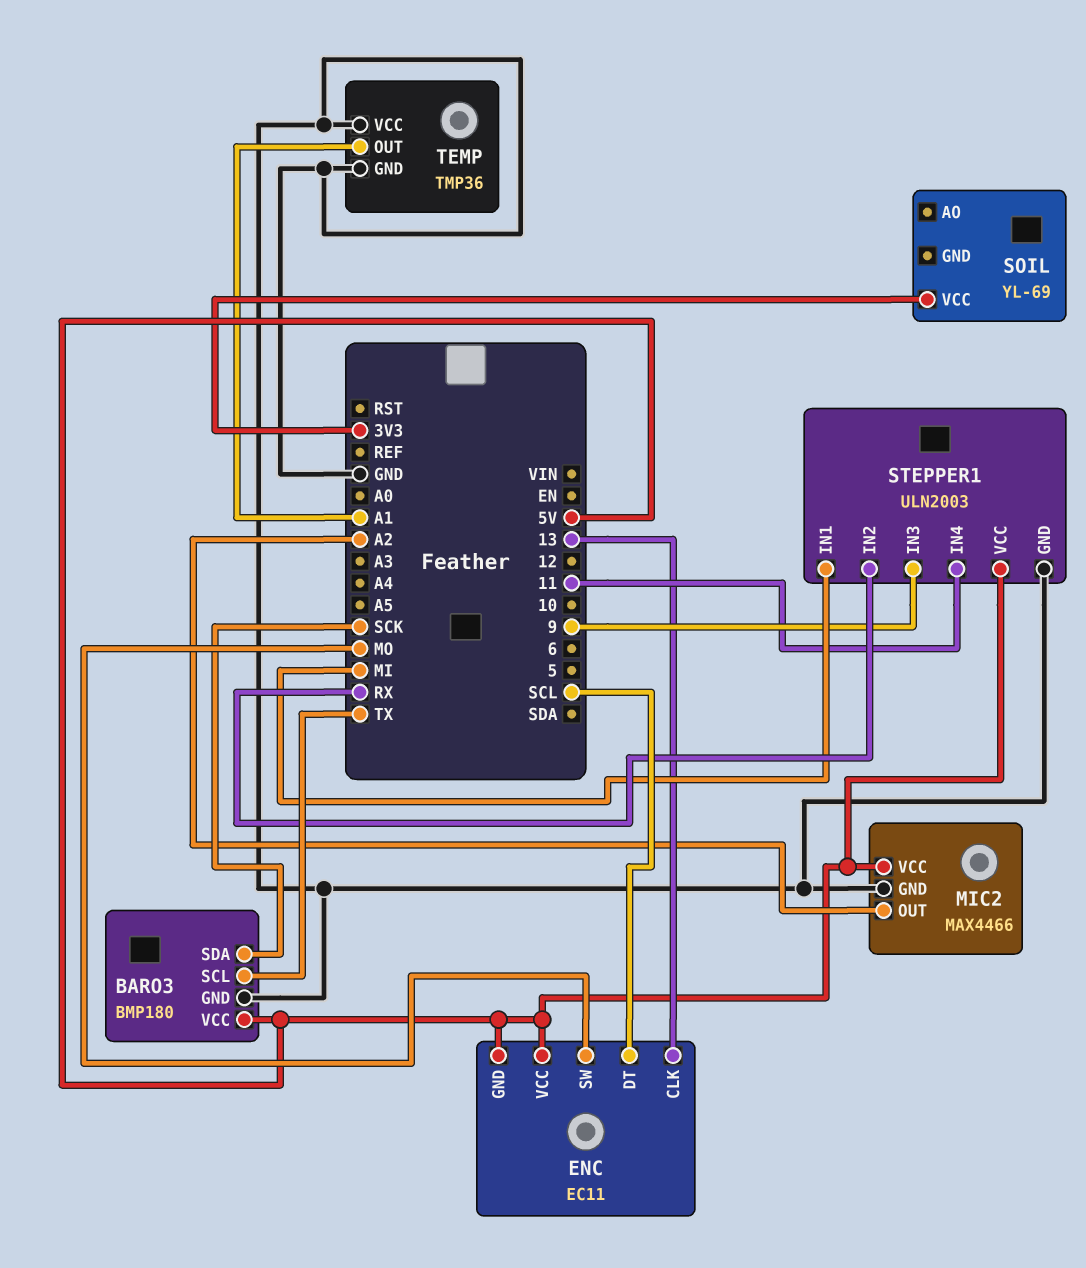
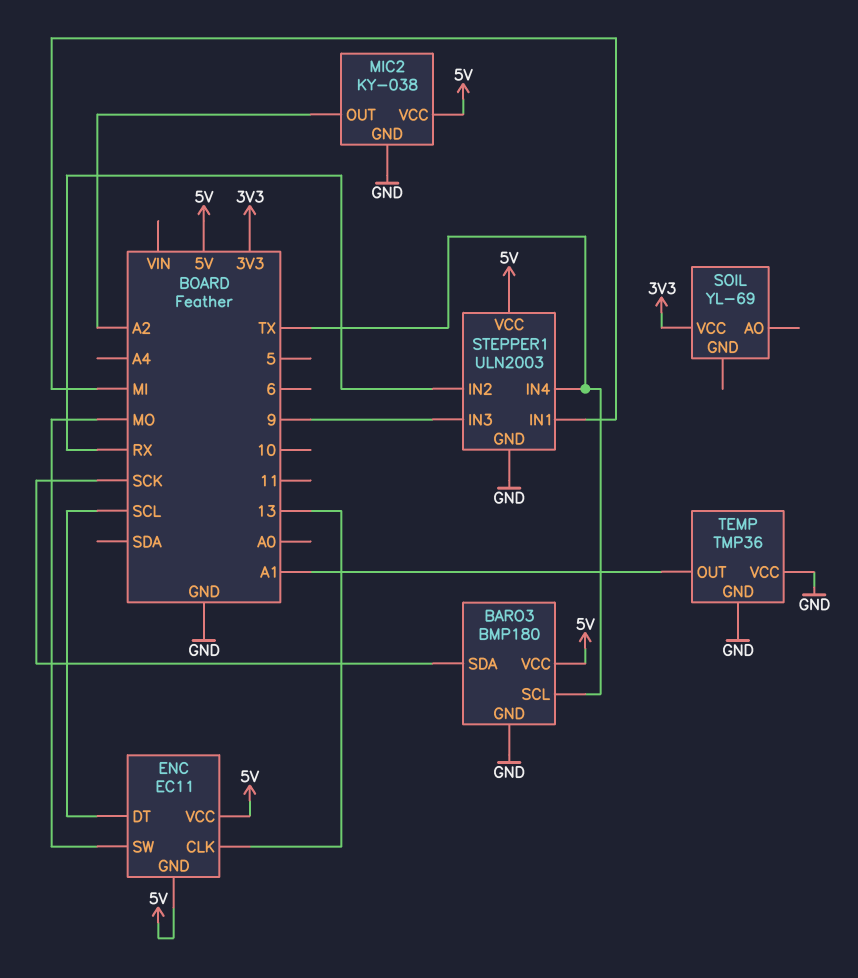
MIC2: MAX4466 -> KY-038
STEPPER1 pin IN4: 11 -> TX

